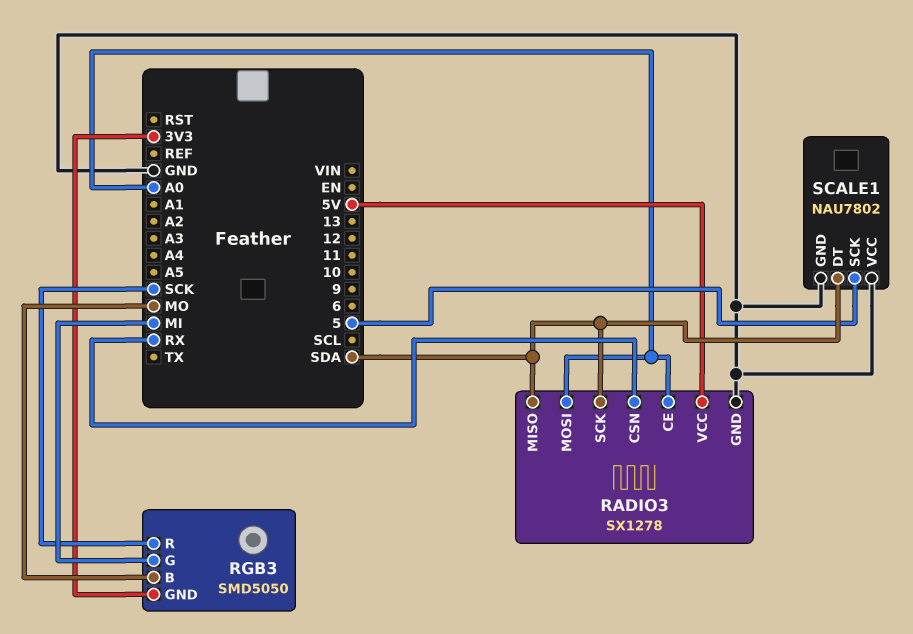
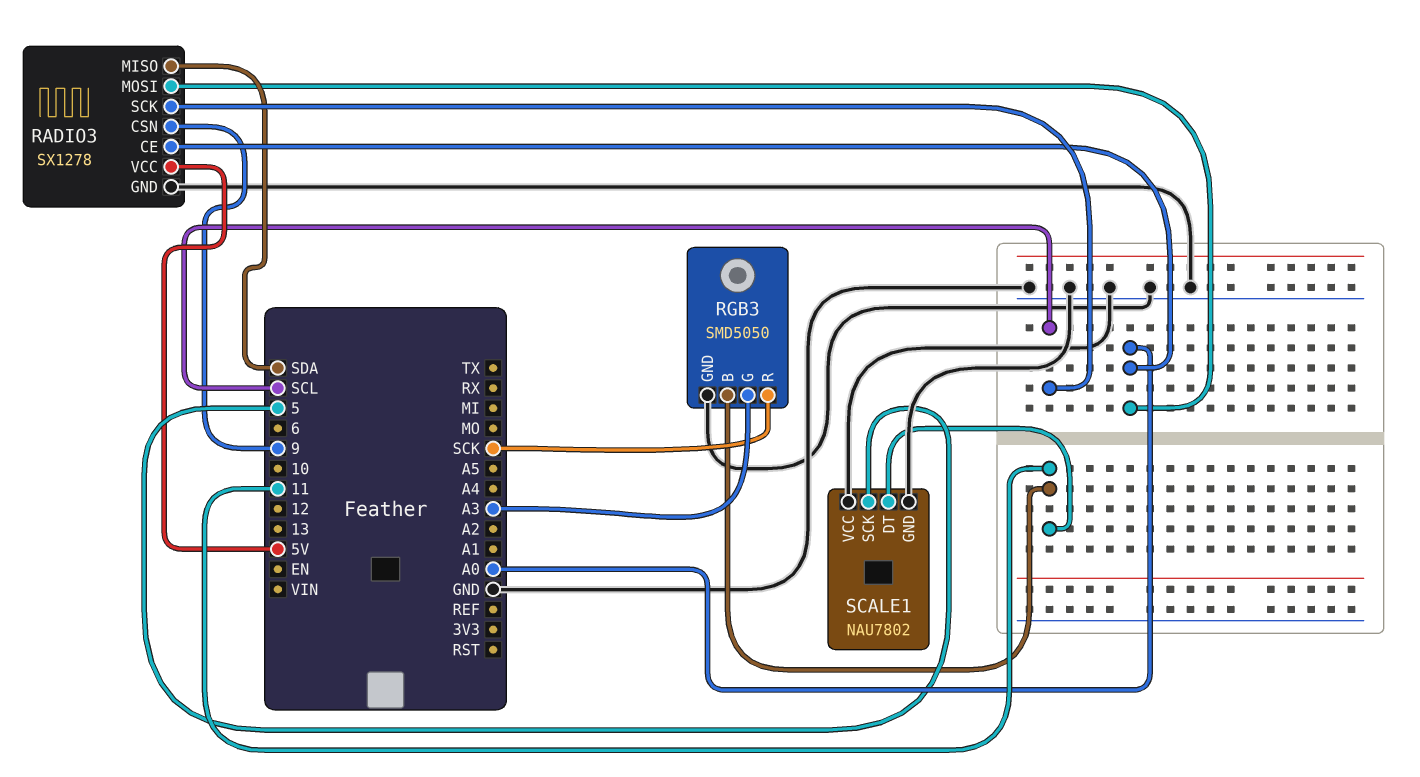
RADIO3 pin CSN: RX -> 9
RADIO3 pin SCK: SDA -> SCL
RGB3 pin B: MO -> 11
RGB3 pin G: MI -> A3
RGB3 pin GND: 3V3 -> GND
SCALE1 pin DT: SDA -> 11

